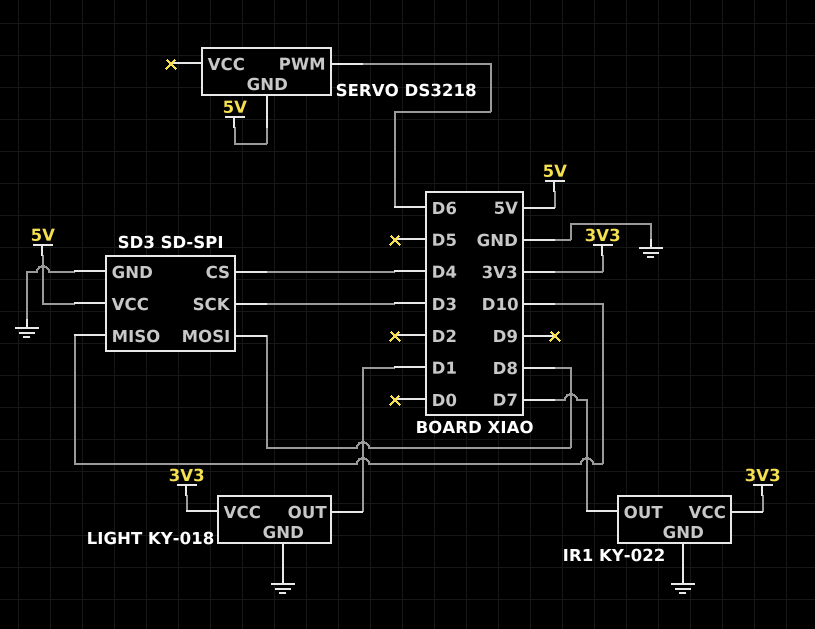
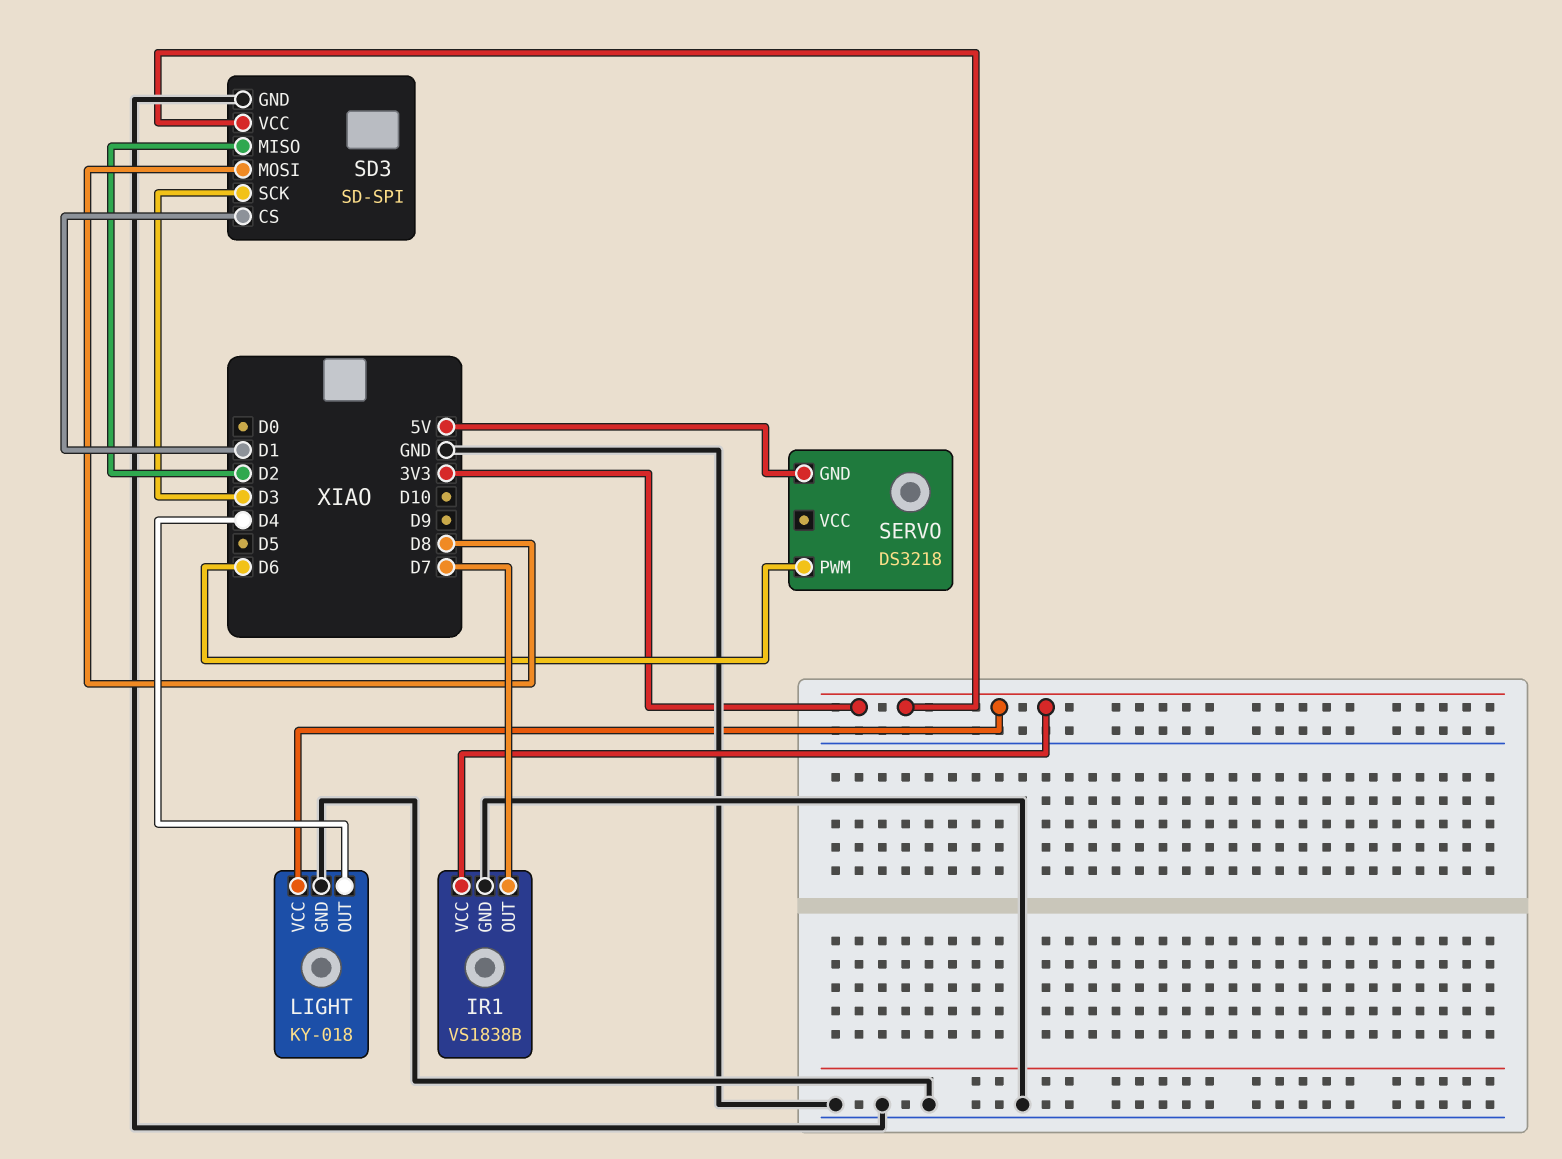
IR1: KY-022 -> VS1838B
LIGHT pin OUT: D1 -> D4
SD3 pin CS: D4 -> D1
SD3 pin MISO: D10 -> D2
SD3 pin VCC: 5V -> 3V3

